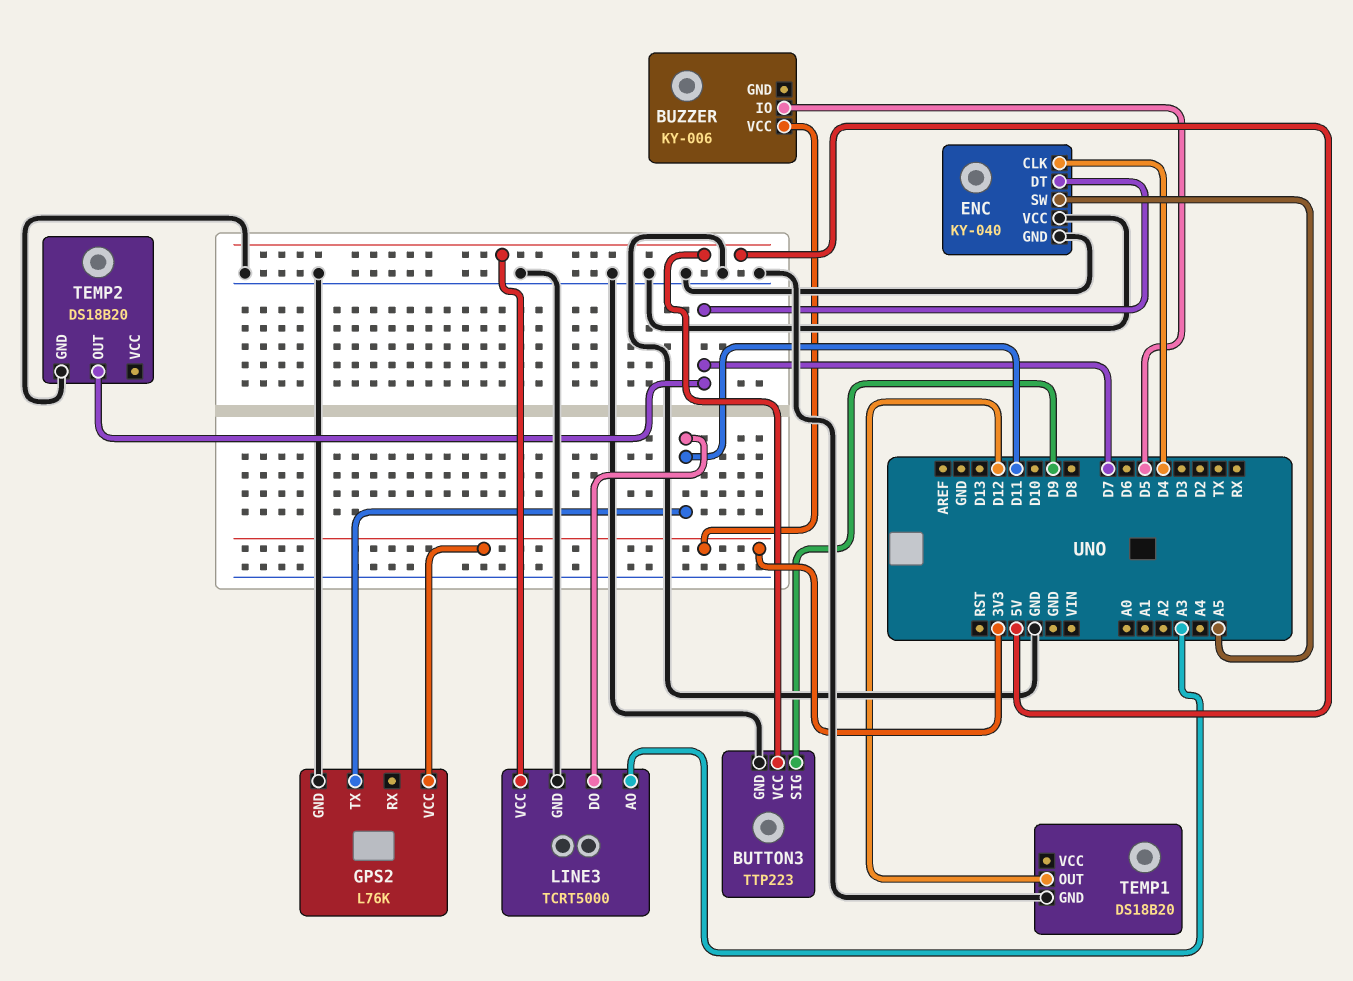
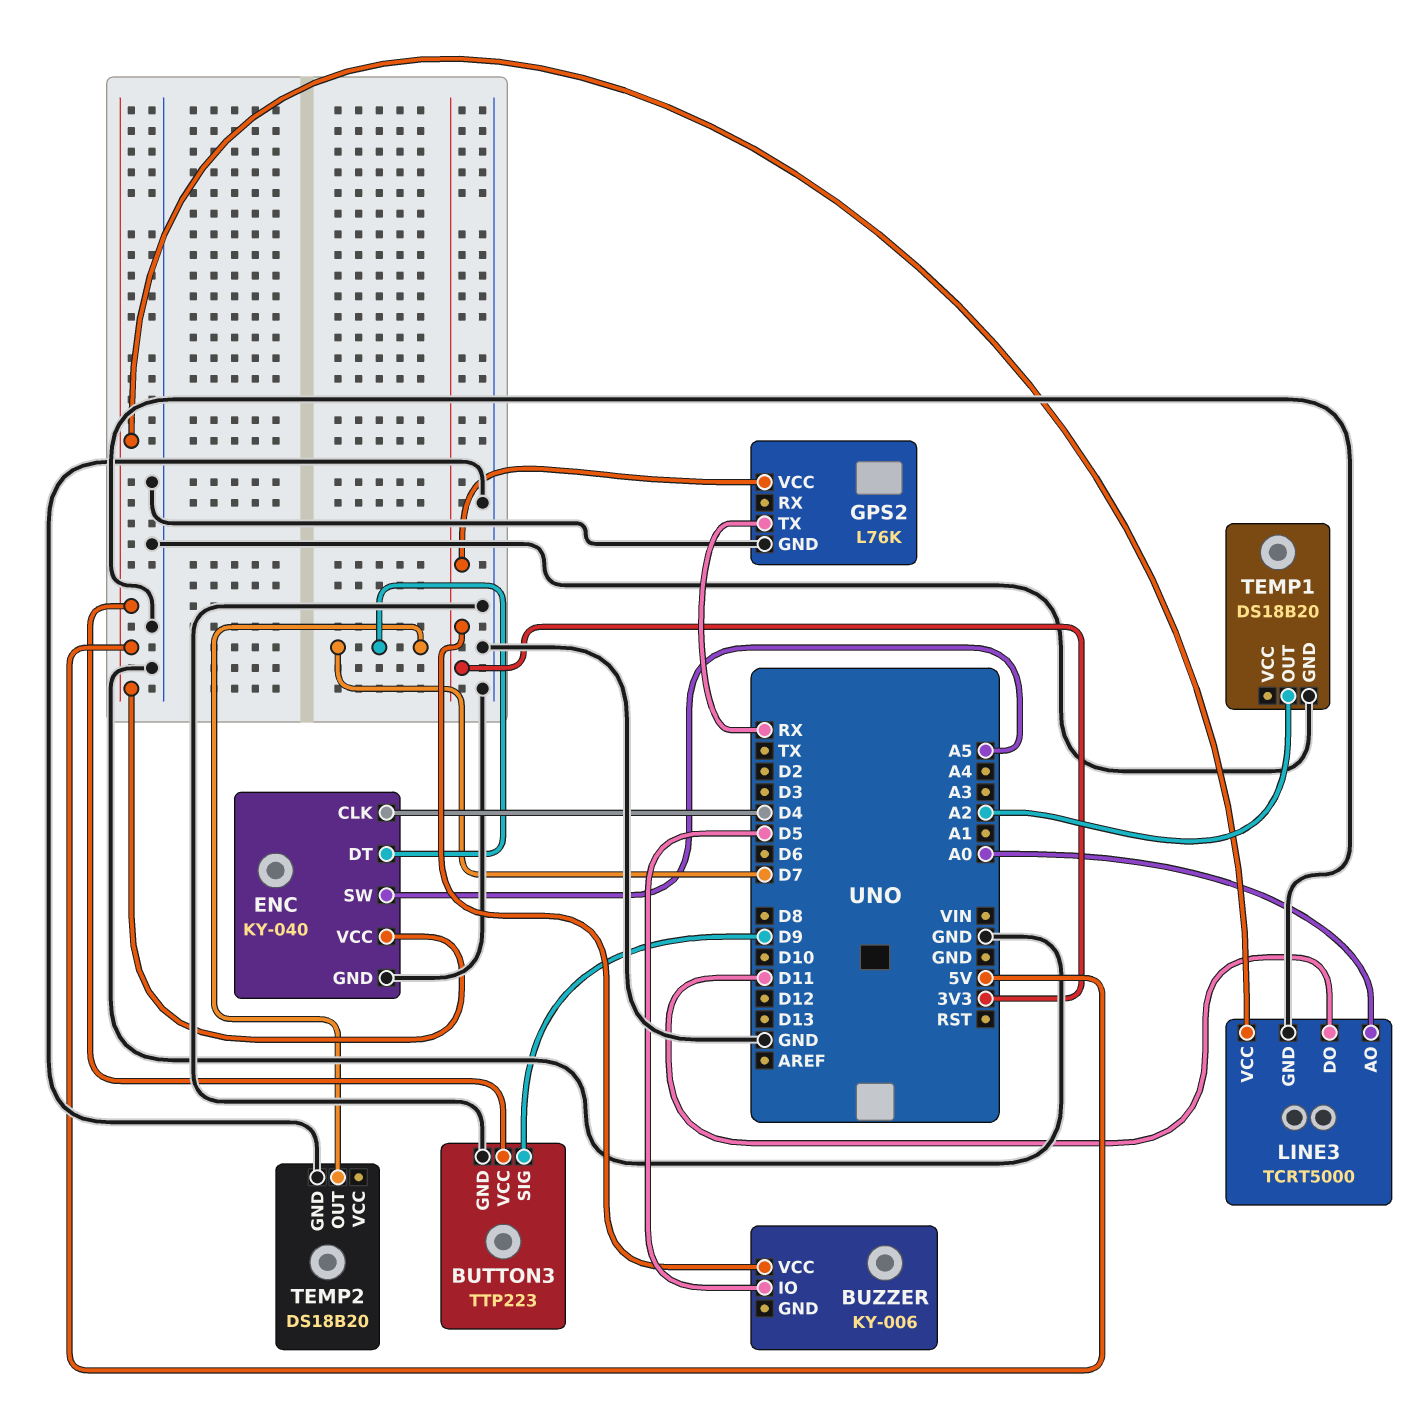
ENC pin VCC: GND -> 5V
GPS2 pin TX: D11 -> RX
LINE3 pin AO: A3 -> A0
TEMP1 pin OUT: D12 -> A2

